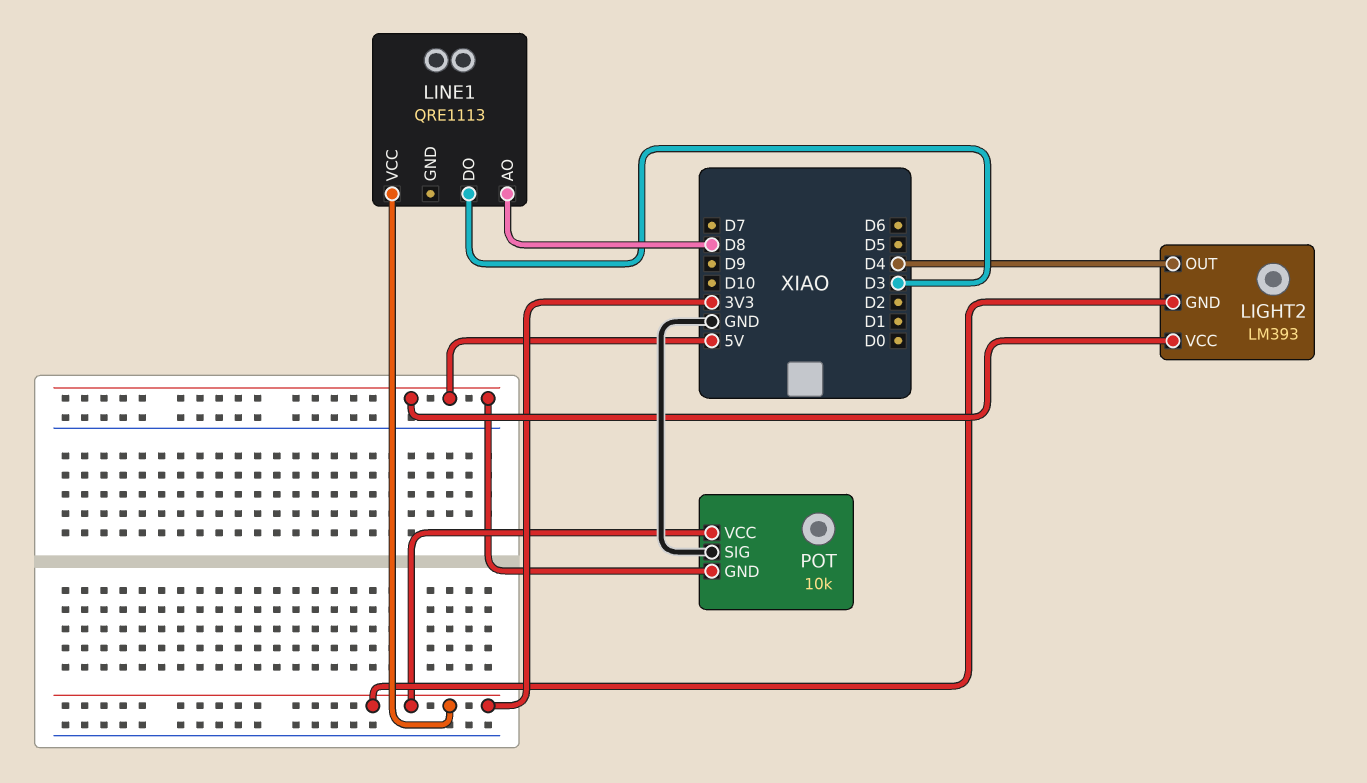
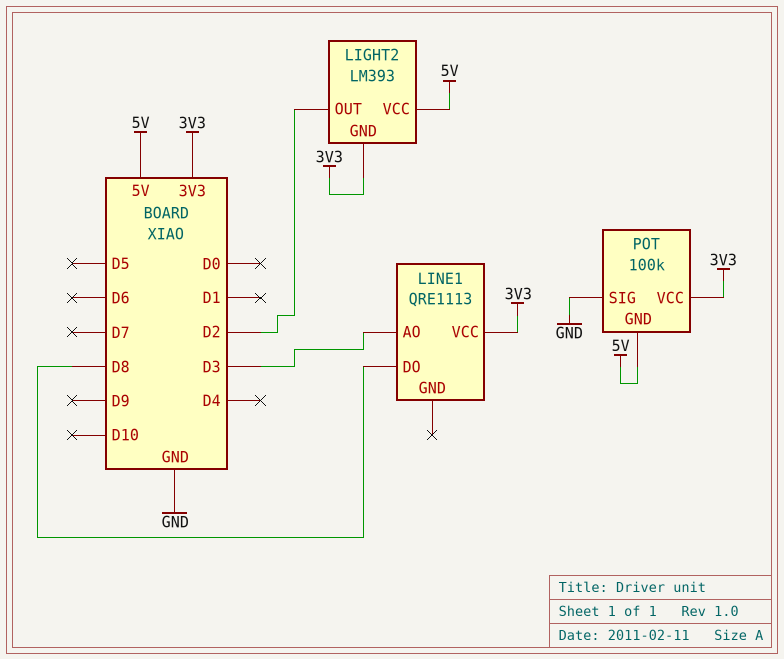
LIGHT2 pin OUT: D4 -> D2
LINE1 pin AO: D8 -> D3
LINE1 pin DO: D3 -> D8
POT: 10k -> 100k

